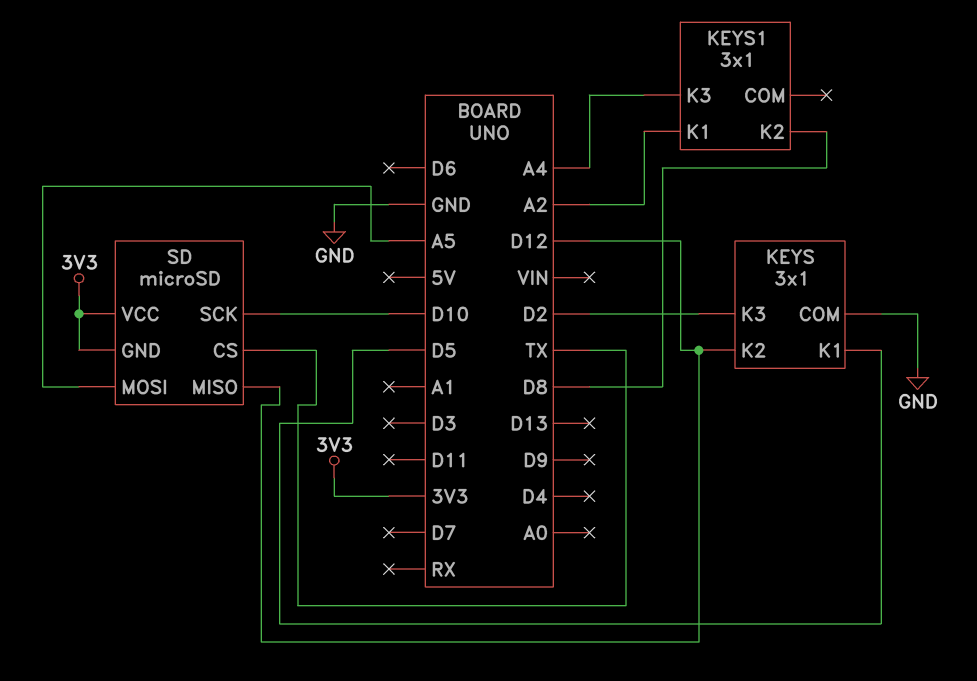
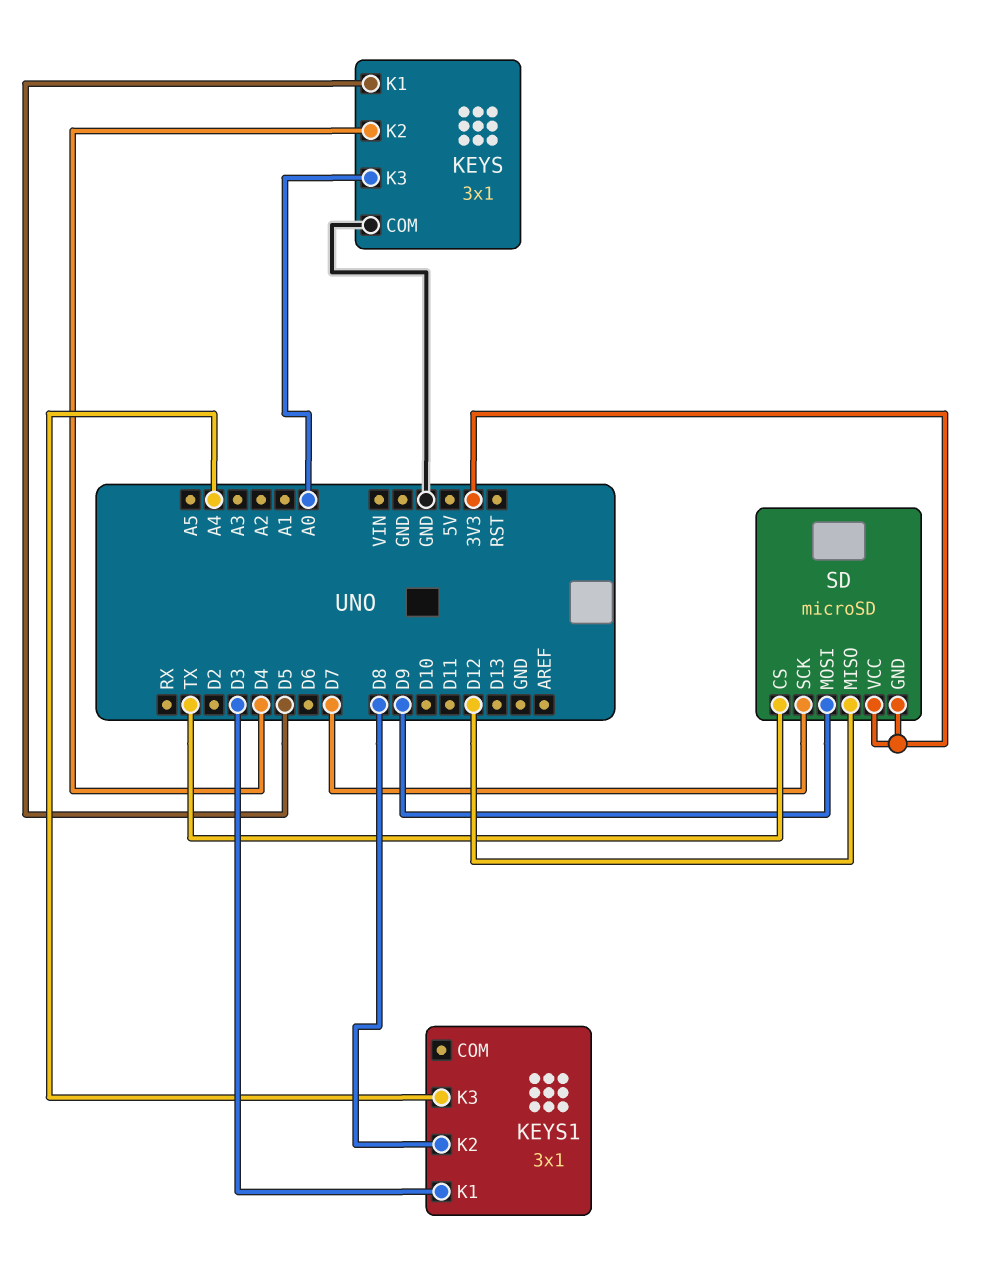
KEYS pin K2: D12 -> D4
KEYS pin K3: D2 -> A0
KEYS1 pin K1: A2 -> D3
SD pin MOSI: A5 -> D9
SD pin SCK: D10 -> D7

